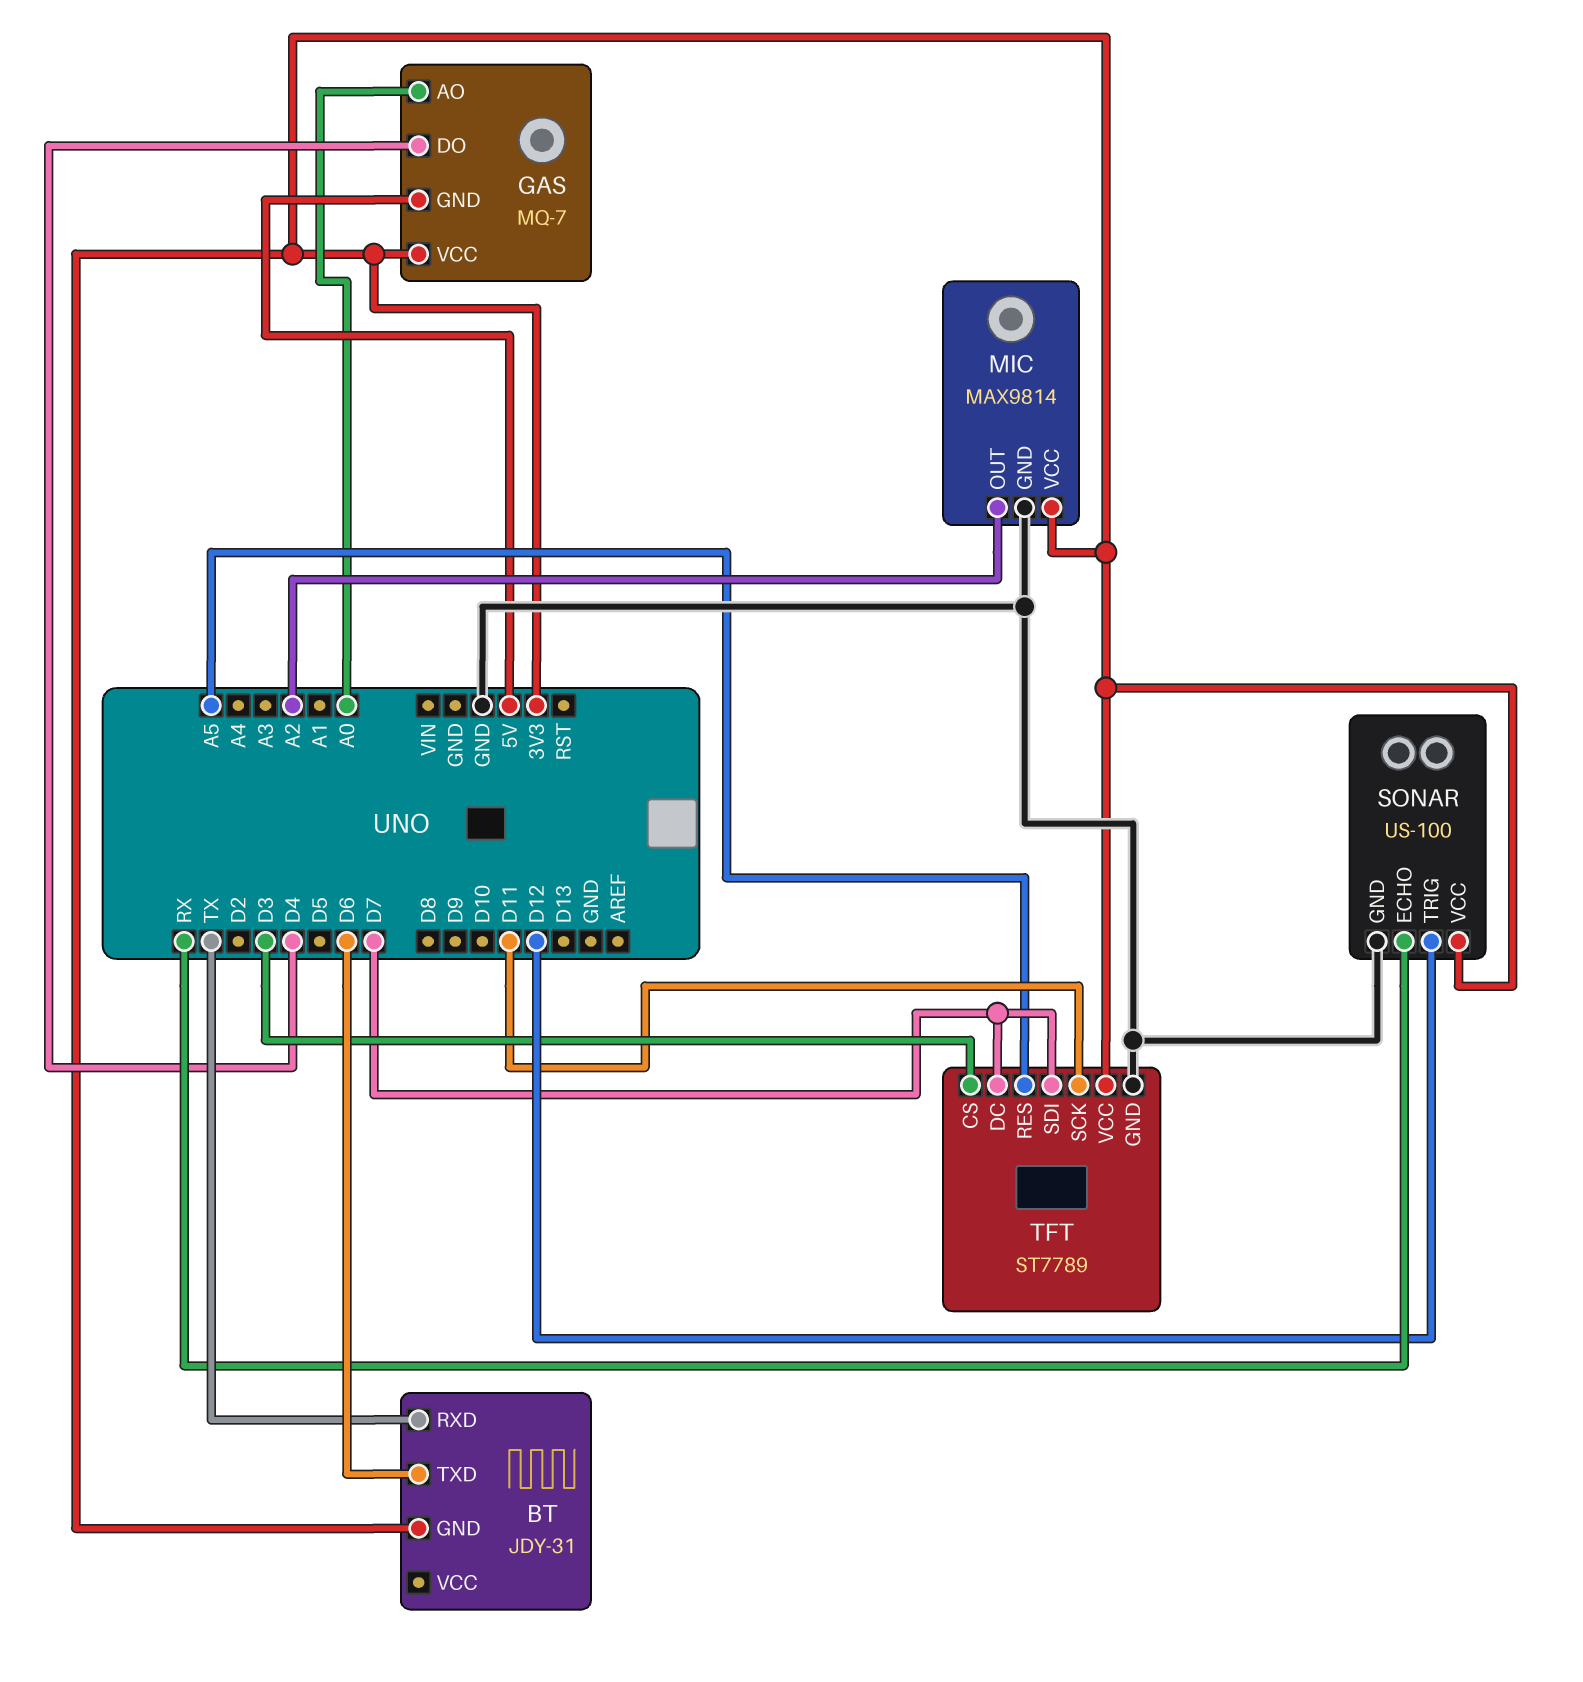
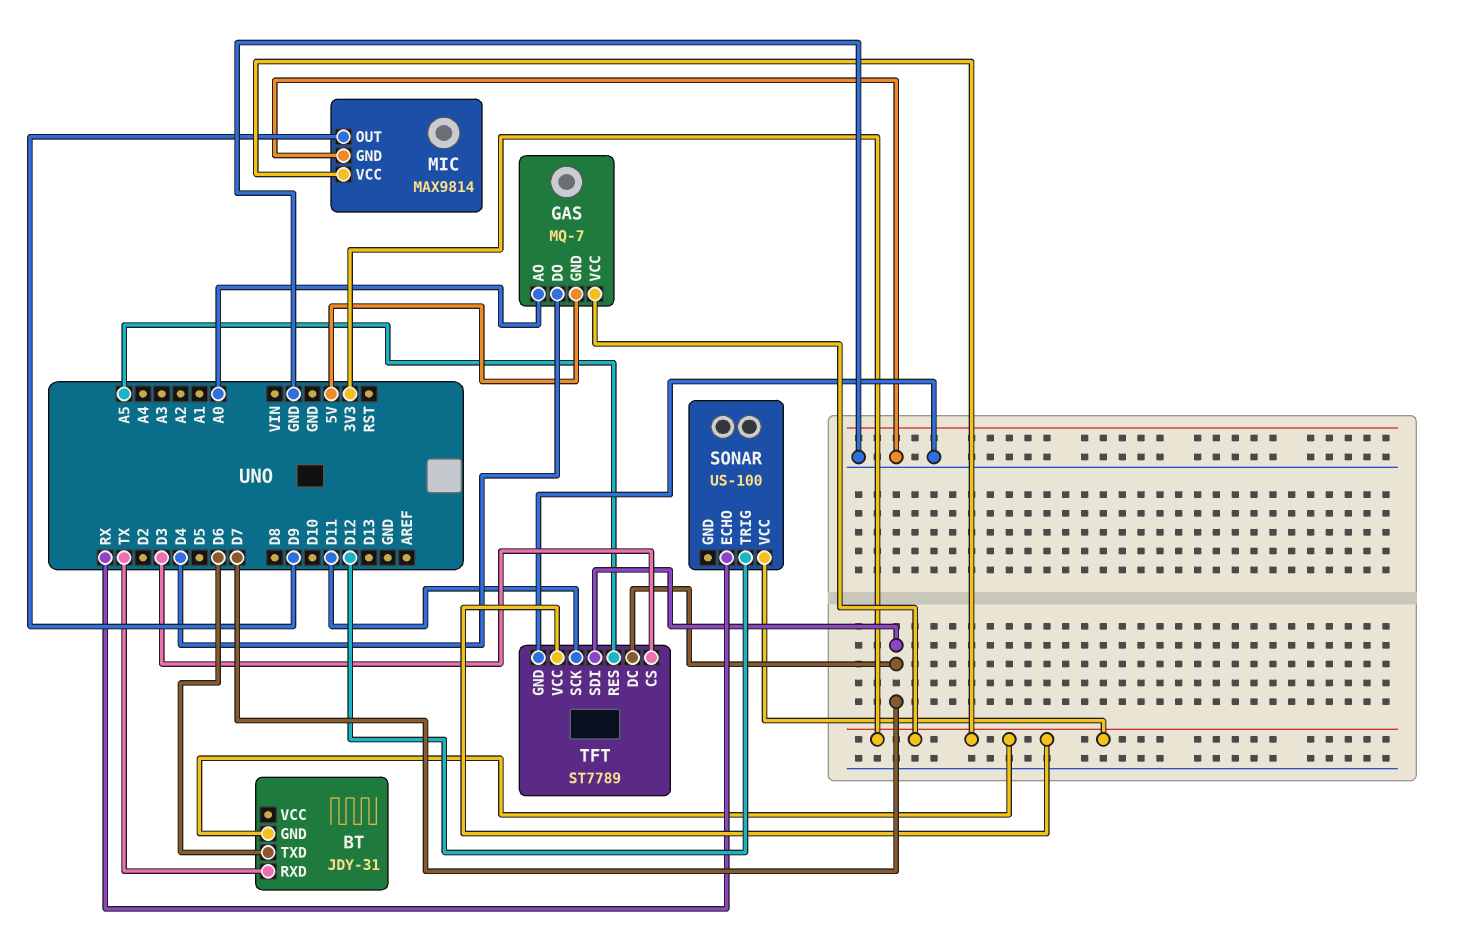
MIC pin OUT: A2 -> D9
SONAR pin GND: GND -> none

